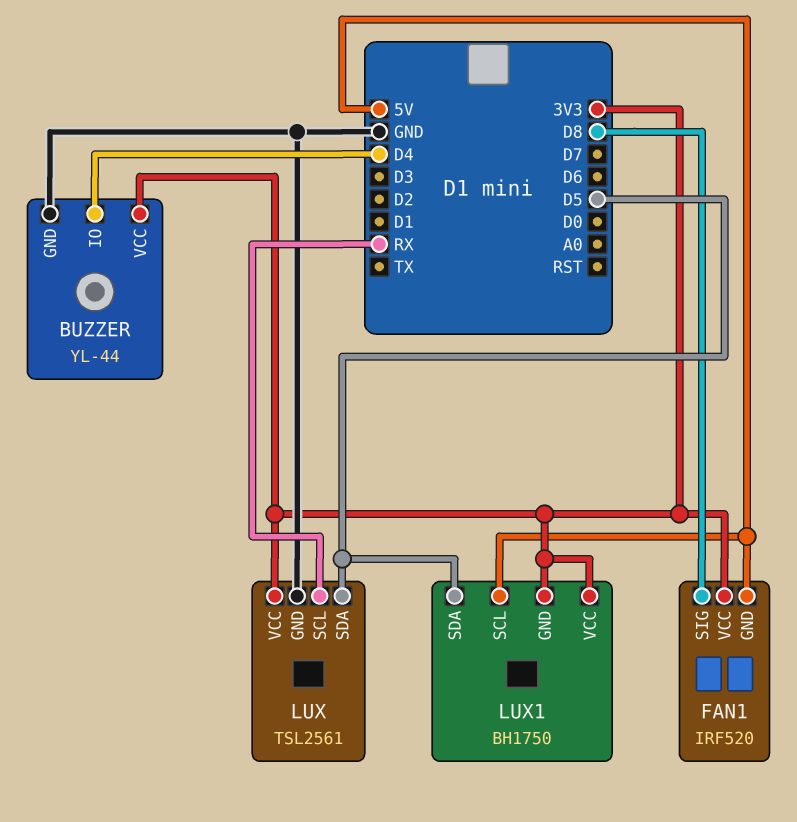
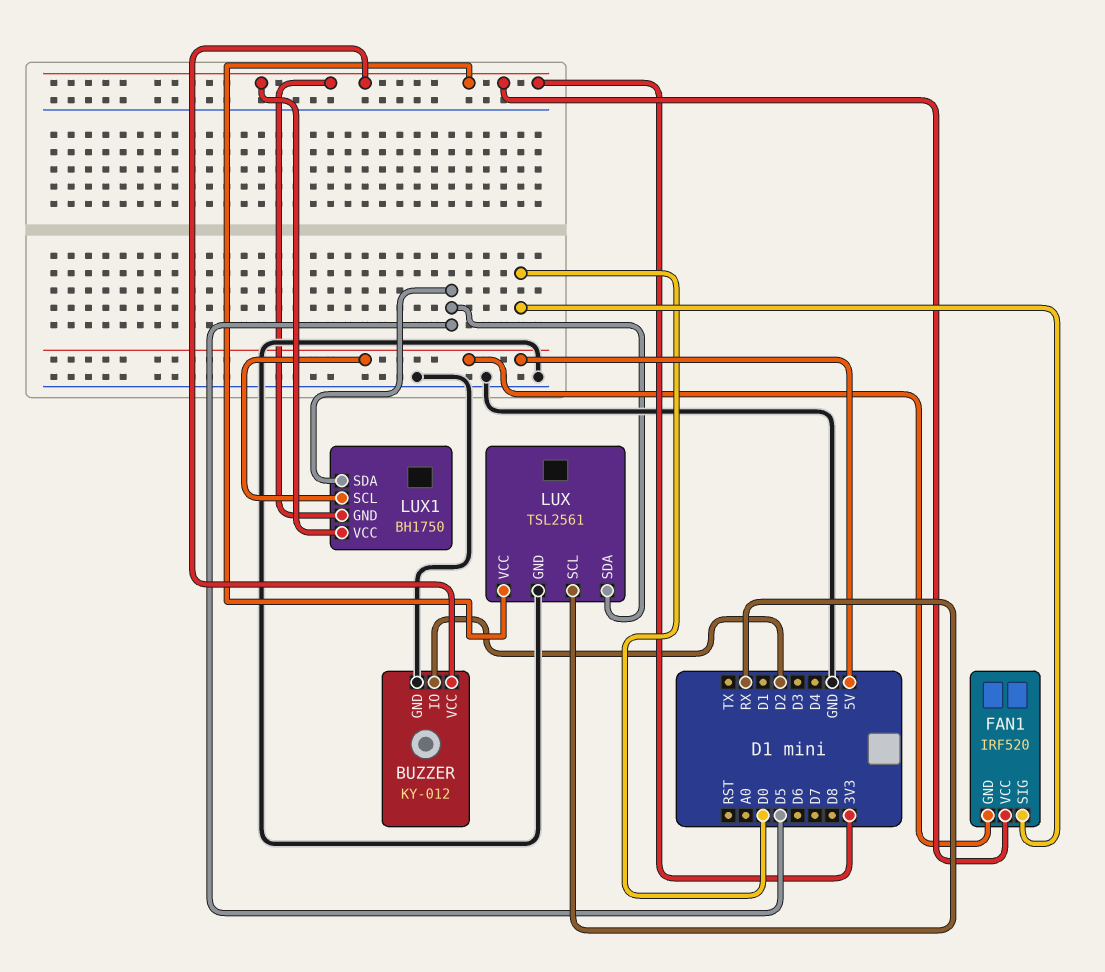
BUZZER: YL-44 -> KY-012
BUZZER pin IO: D4 -> D2
FAN1 pin SIG: D8 -> D0

